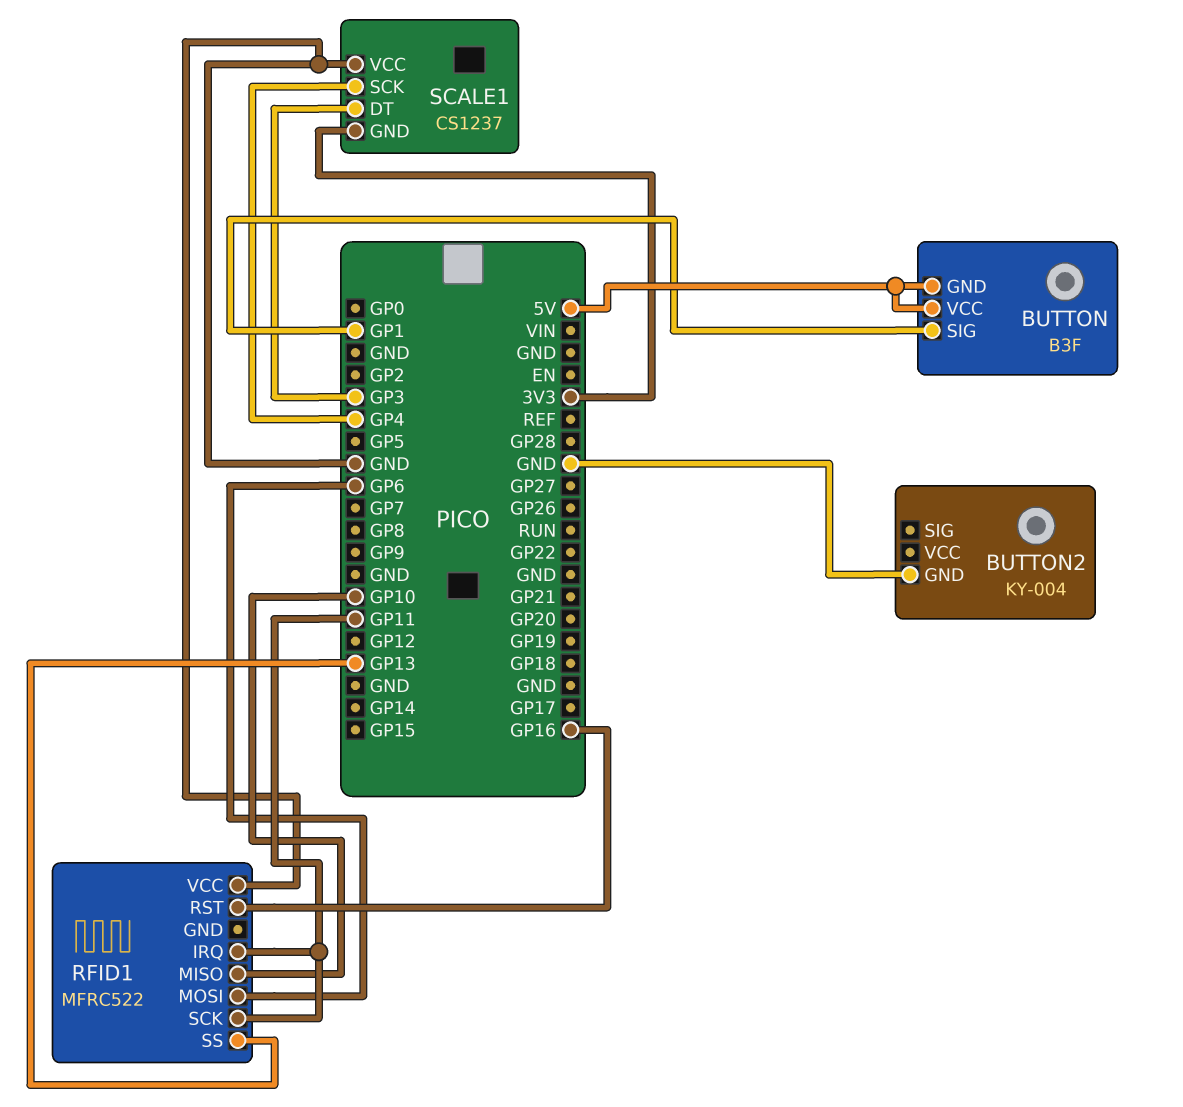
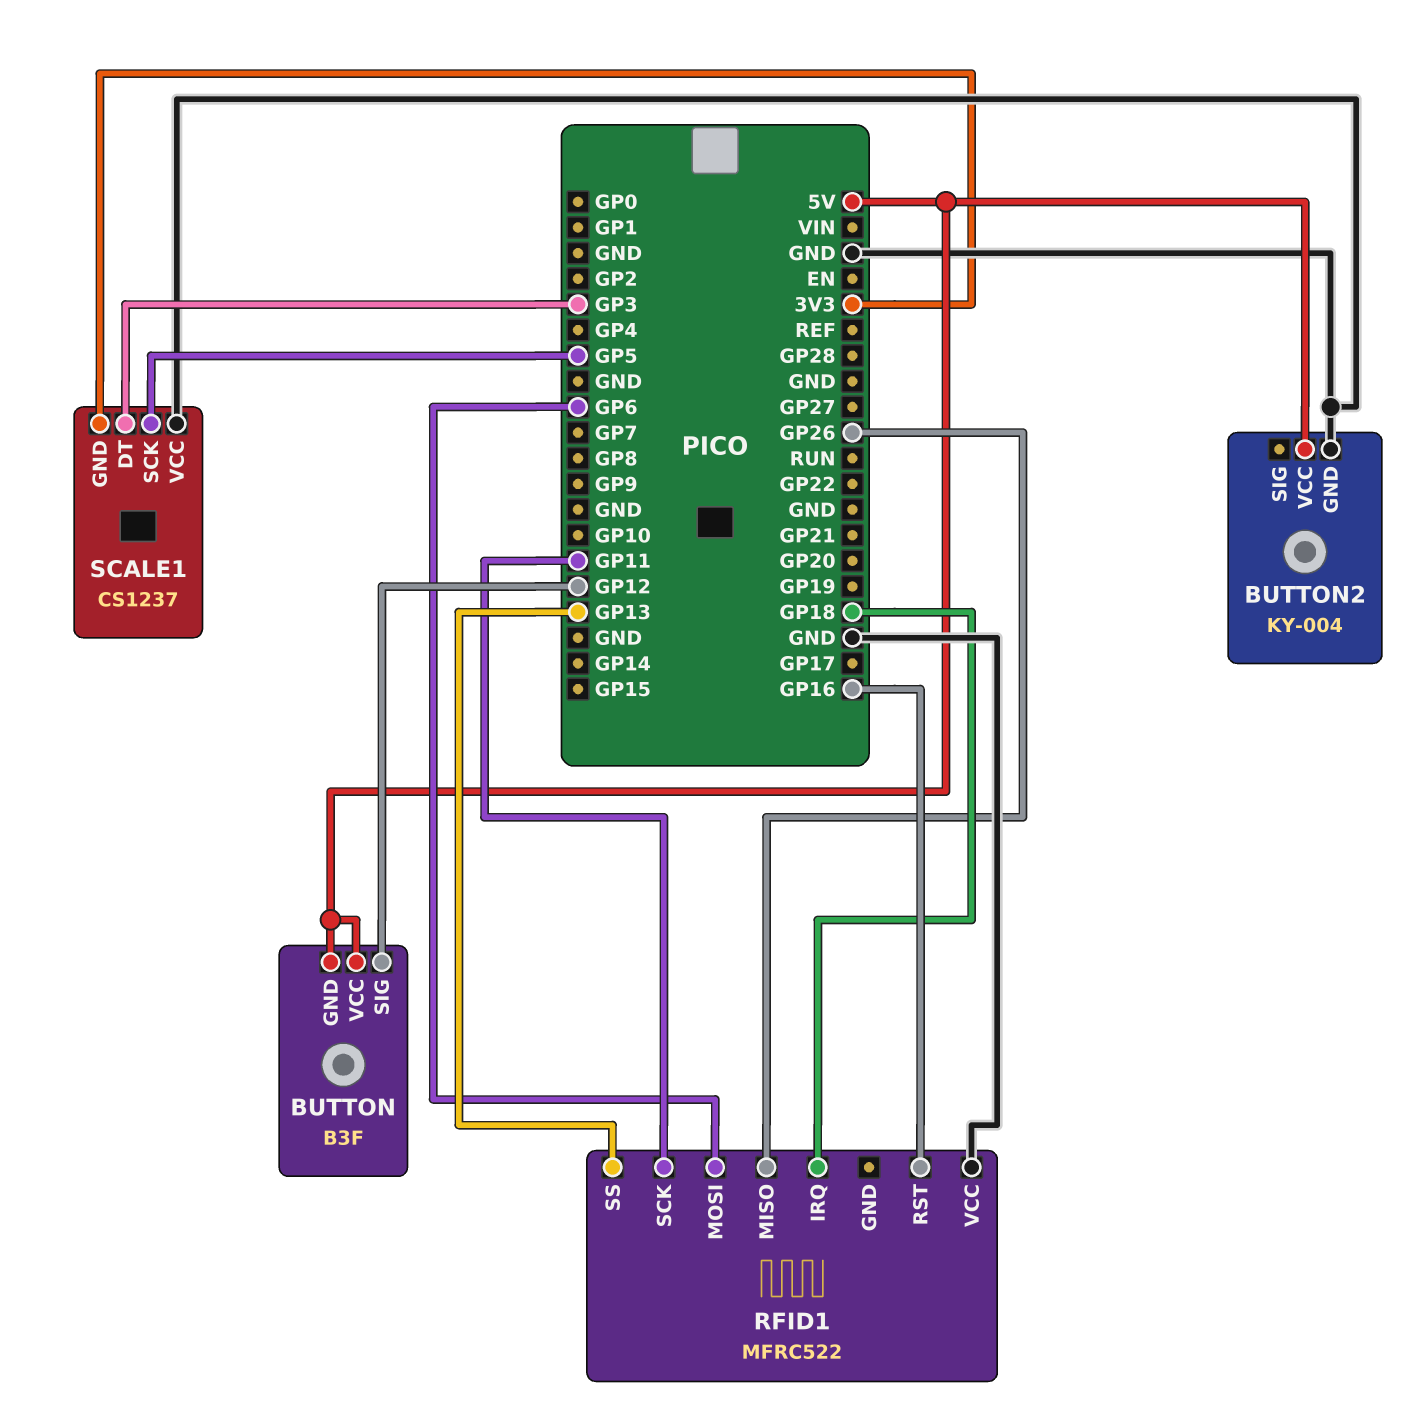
BUTTON pin SIG: GP1 -> GP12
BUTTON2 pin VCC: none -> 5V
RFID1 pin IRQ: GP11 -> GP18
RFID1 pin MISO: GP10 -> GP26
SCALE1 pin SCK: GP4 -> GP5

